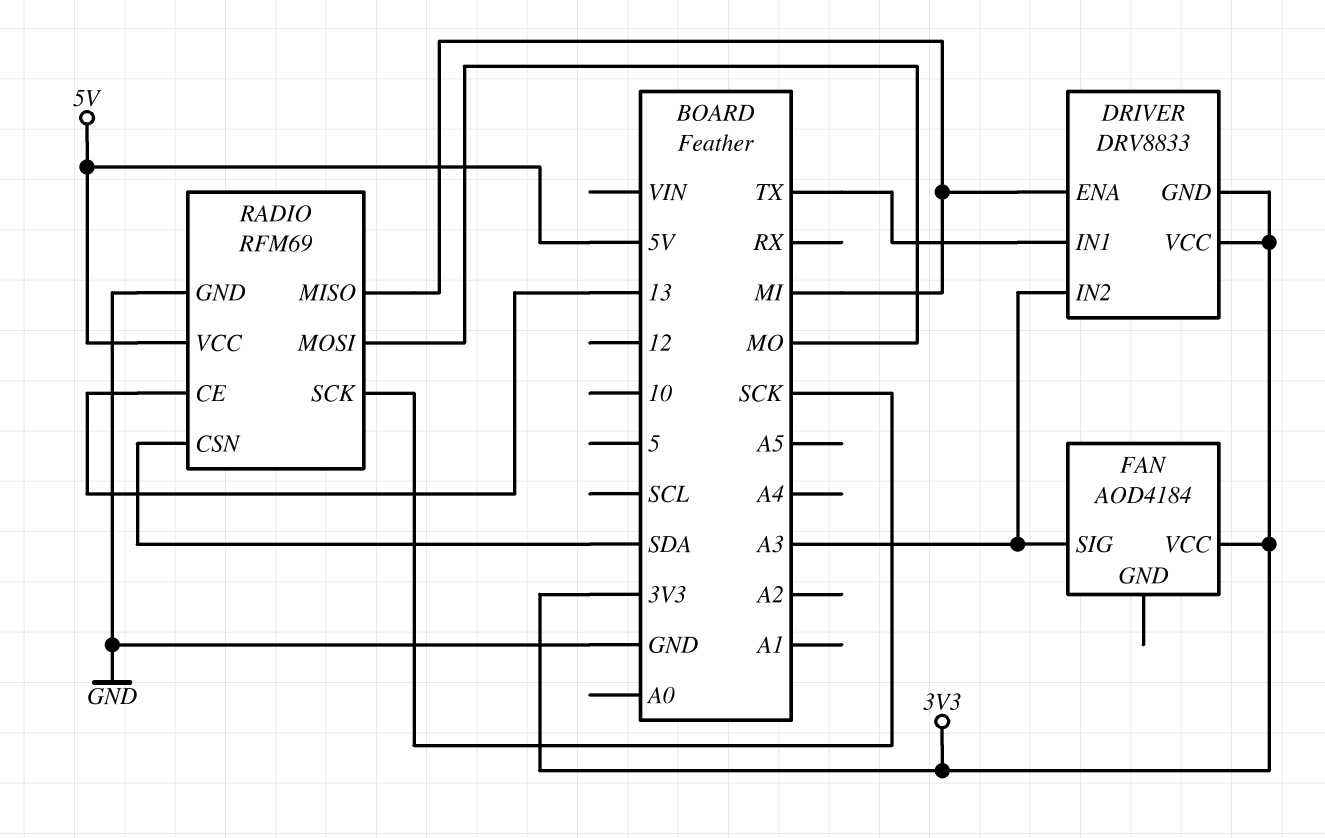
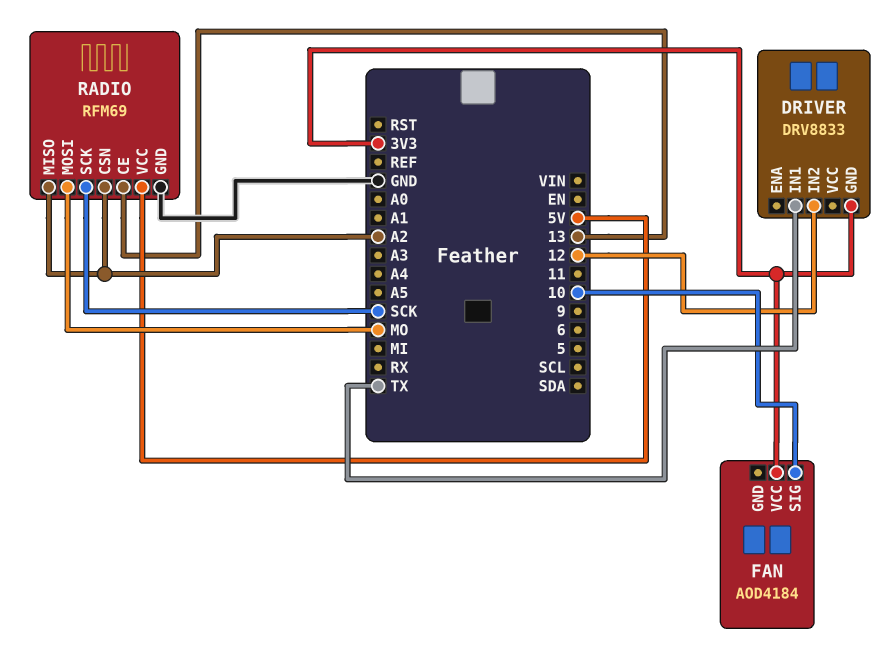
DRIVER pin ENA: MI -> none
DRIVER pin IN2: A3 -> 12
DRIVER pin VCC: 3V3 -> none
FAN pin SIG: A3 -> 10
RADIO pin CSN: SDA -> A2
RADIO pin MISO: MI -> A2

